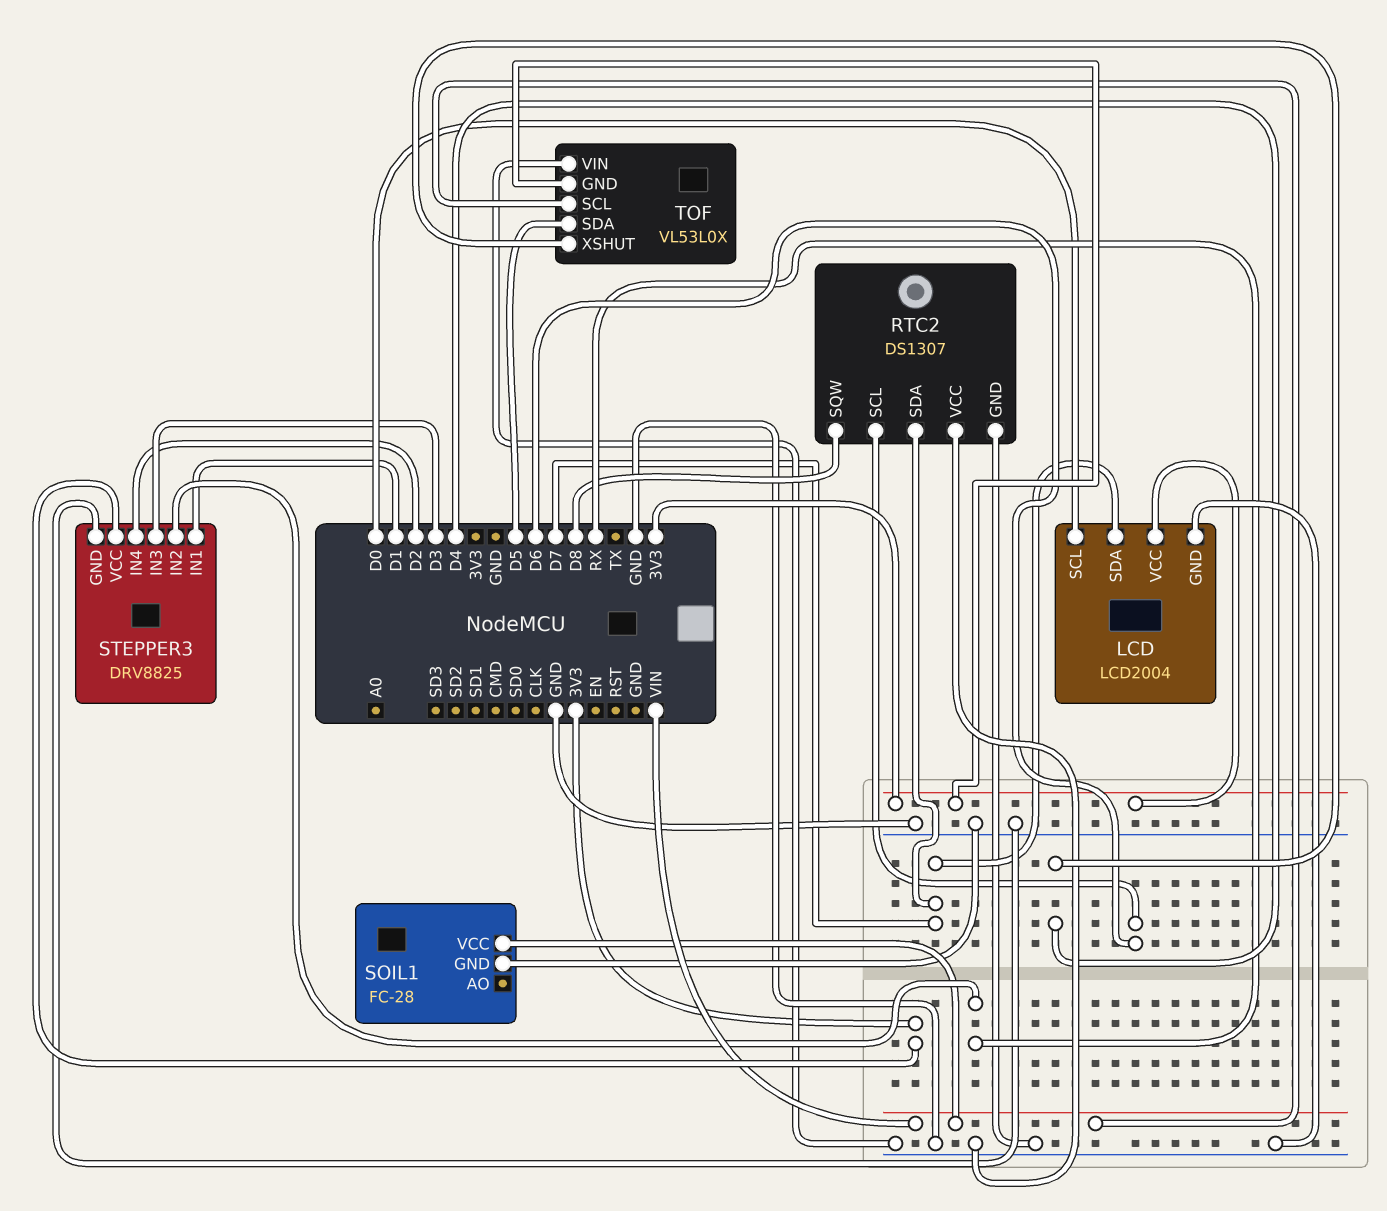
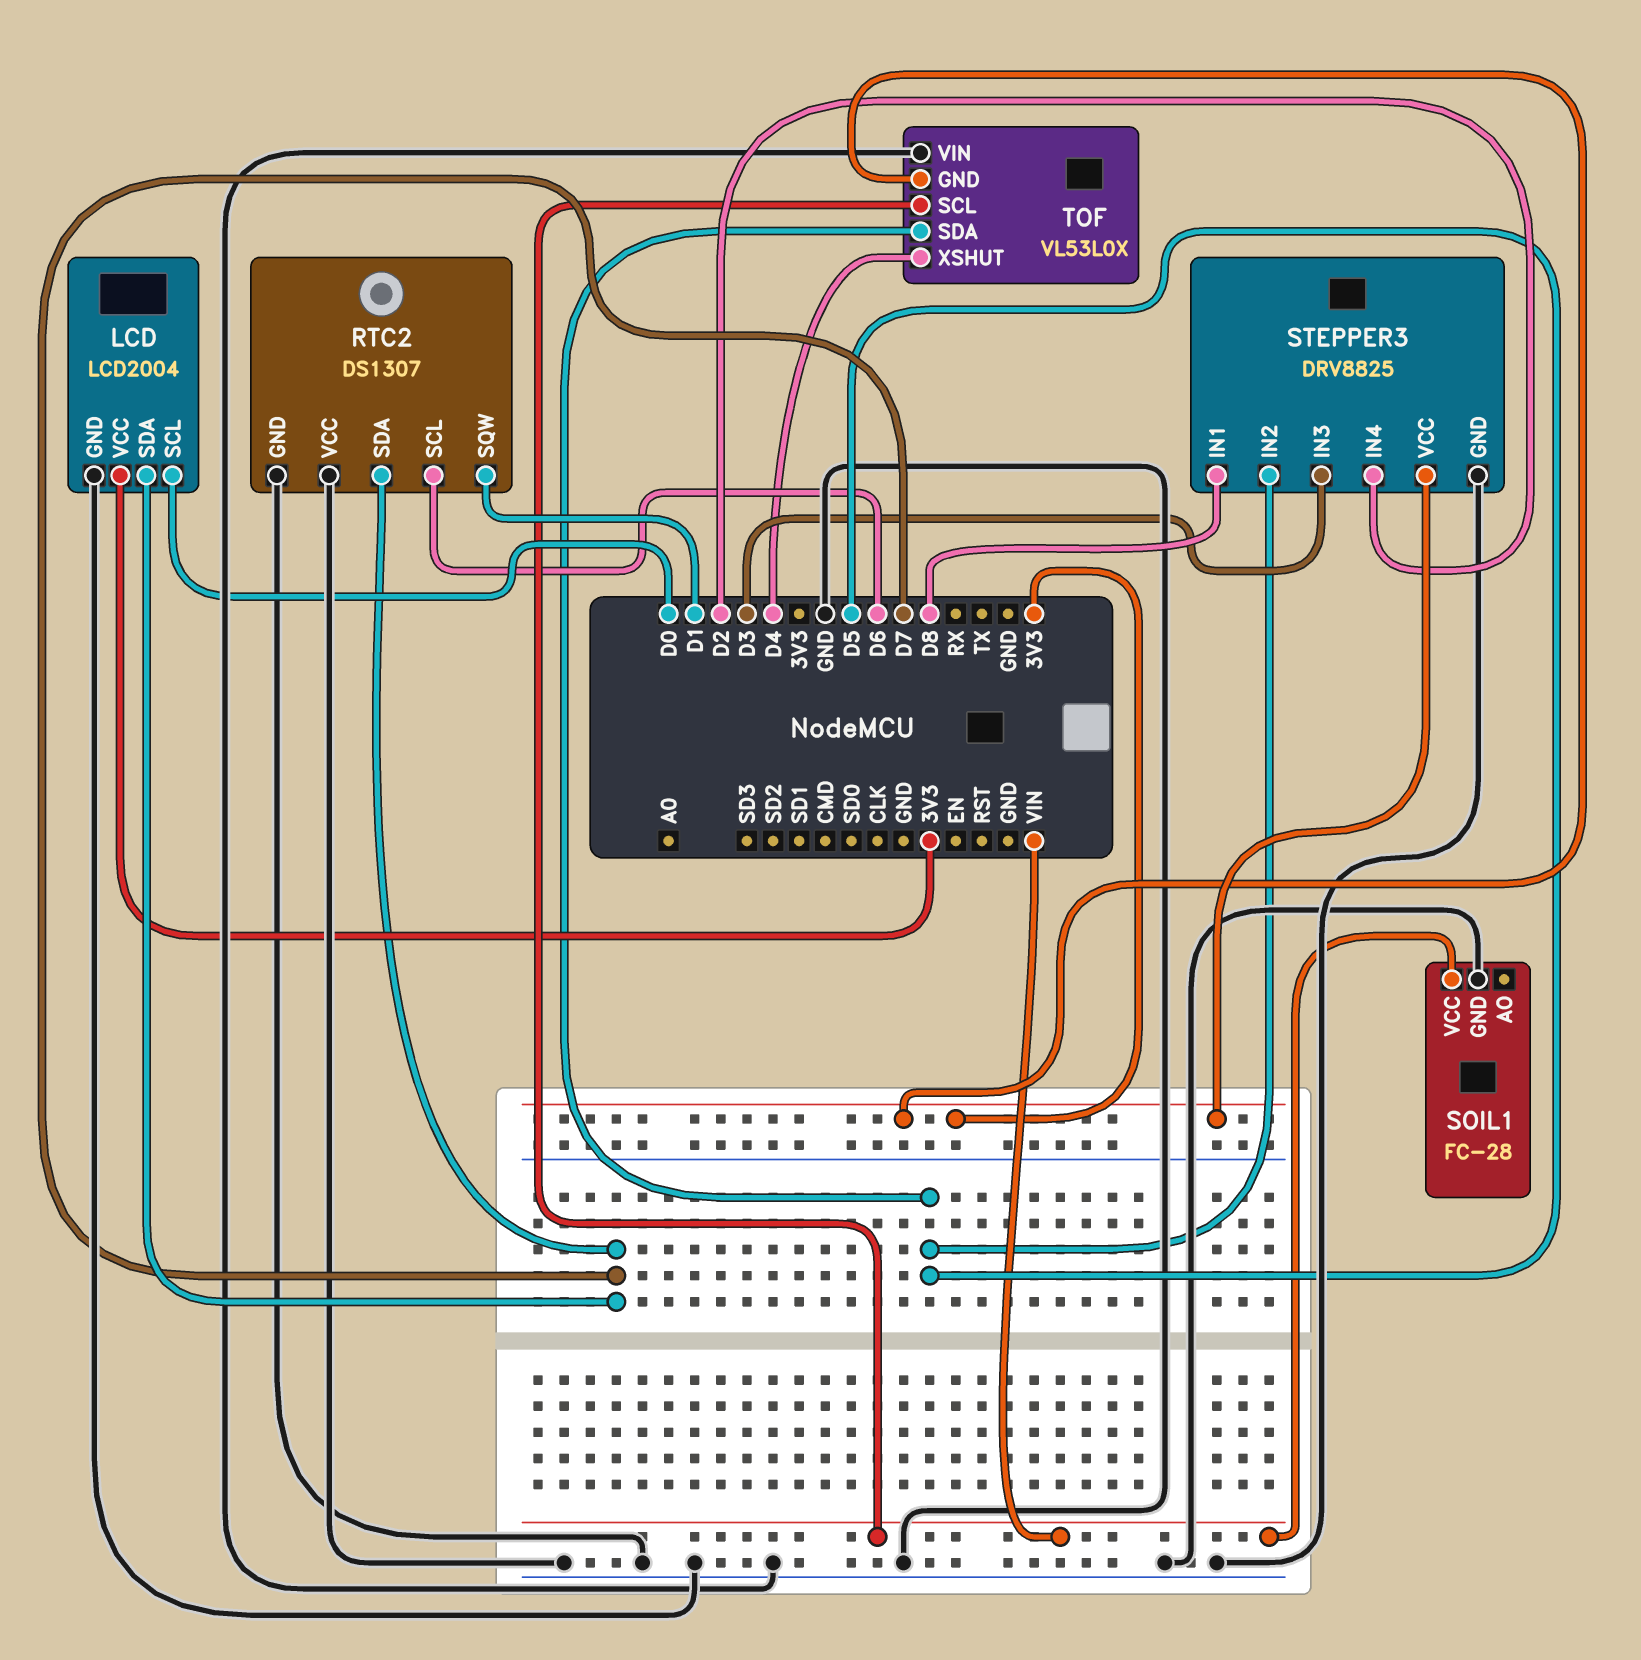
RTC2 pin SQW: D8 -> D1
STEPPER3 pin IN1: D1 -> D8
STEPPER3 pin IN2: RX -> D5

